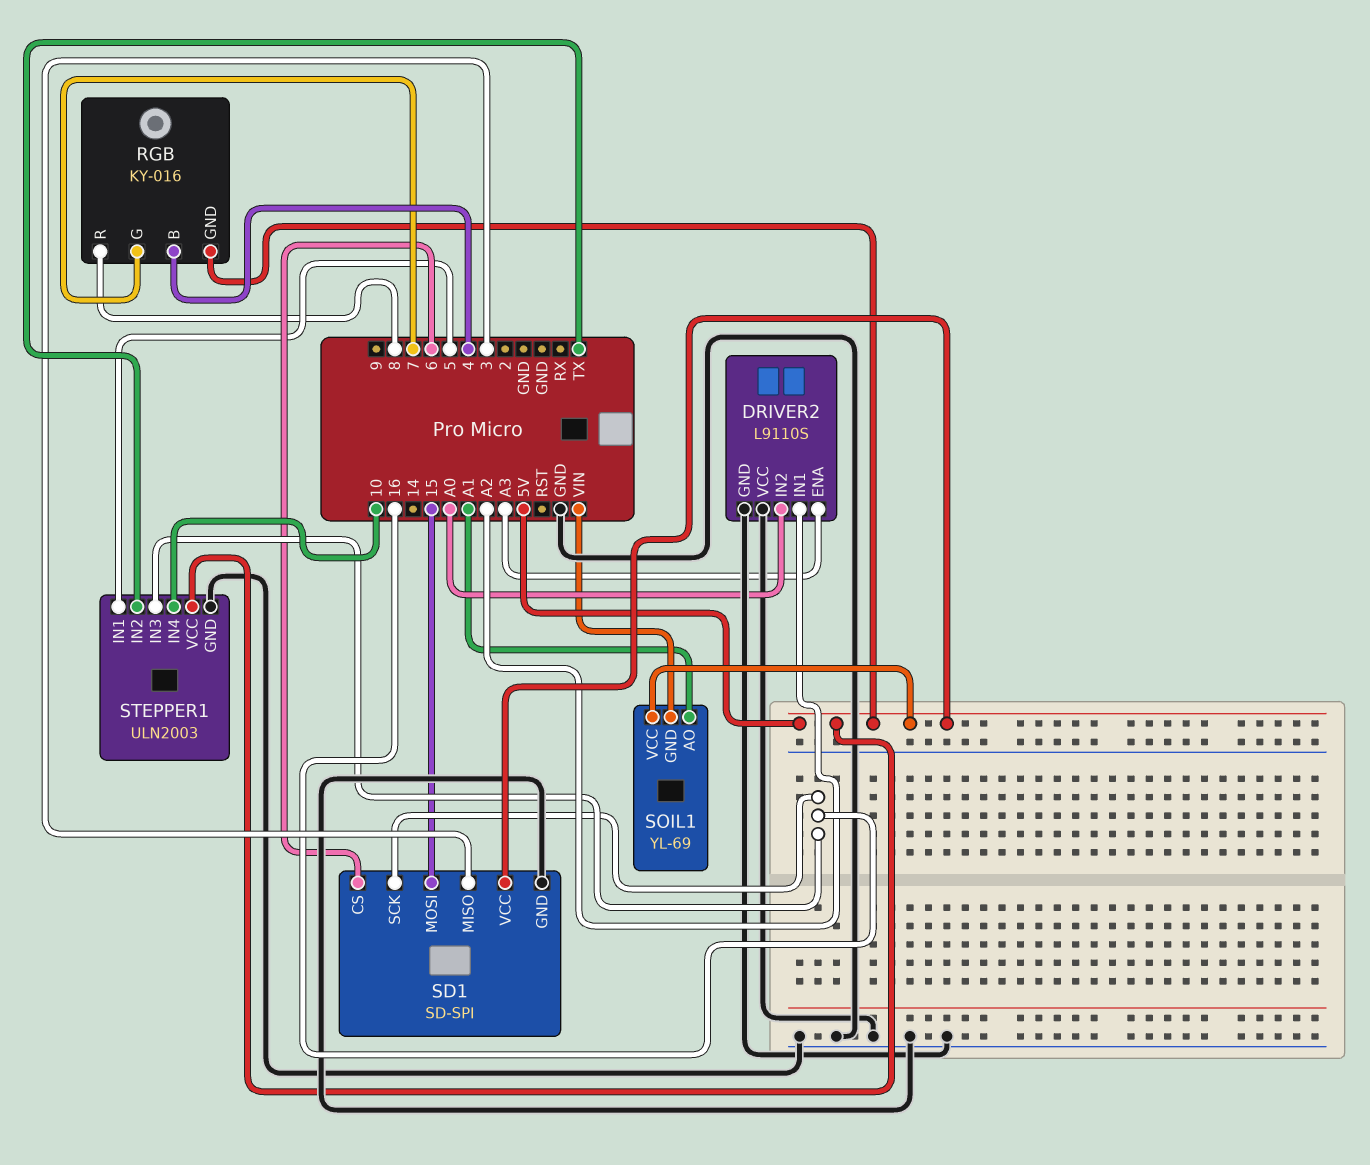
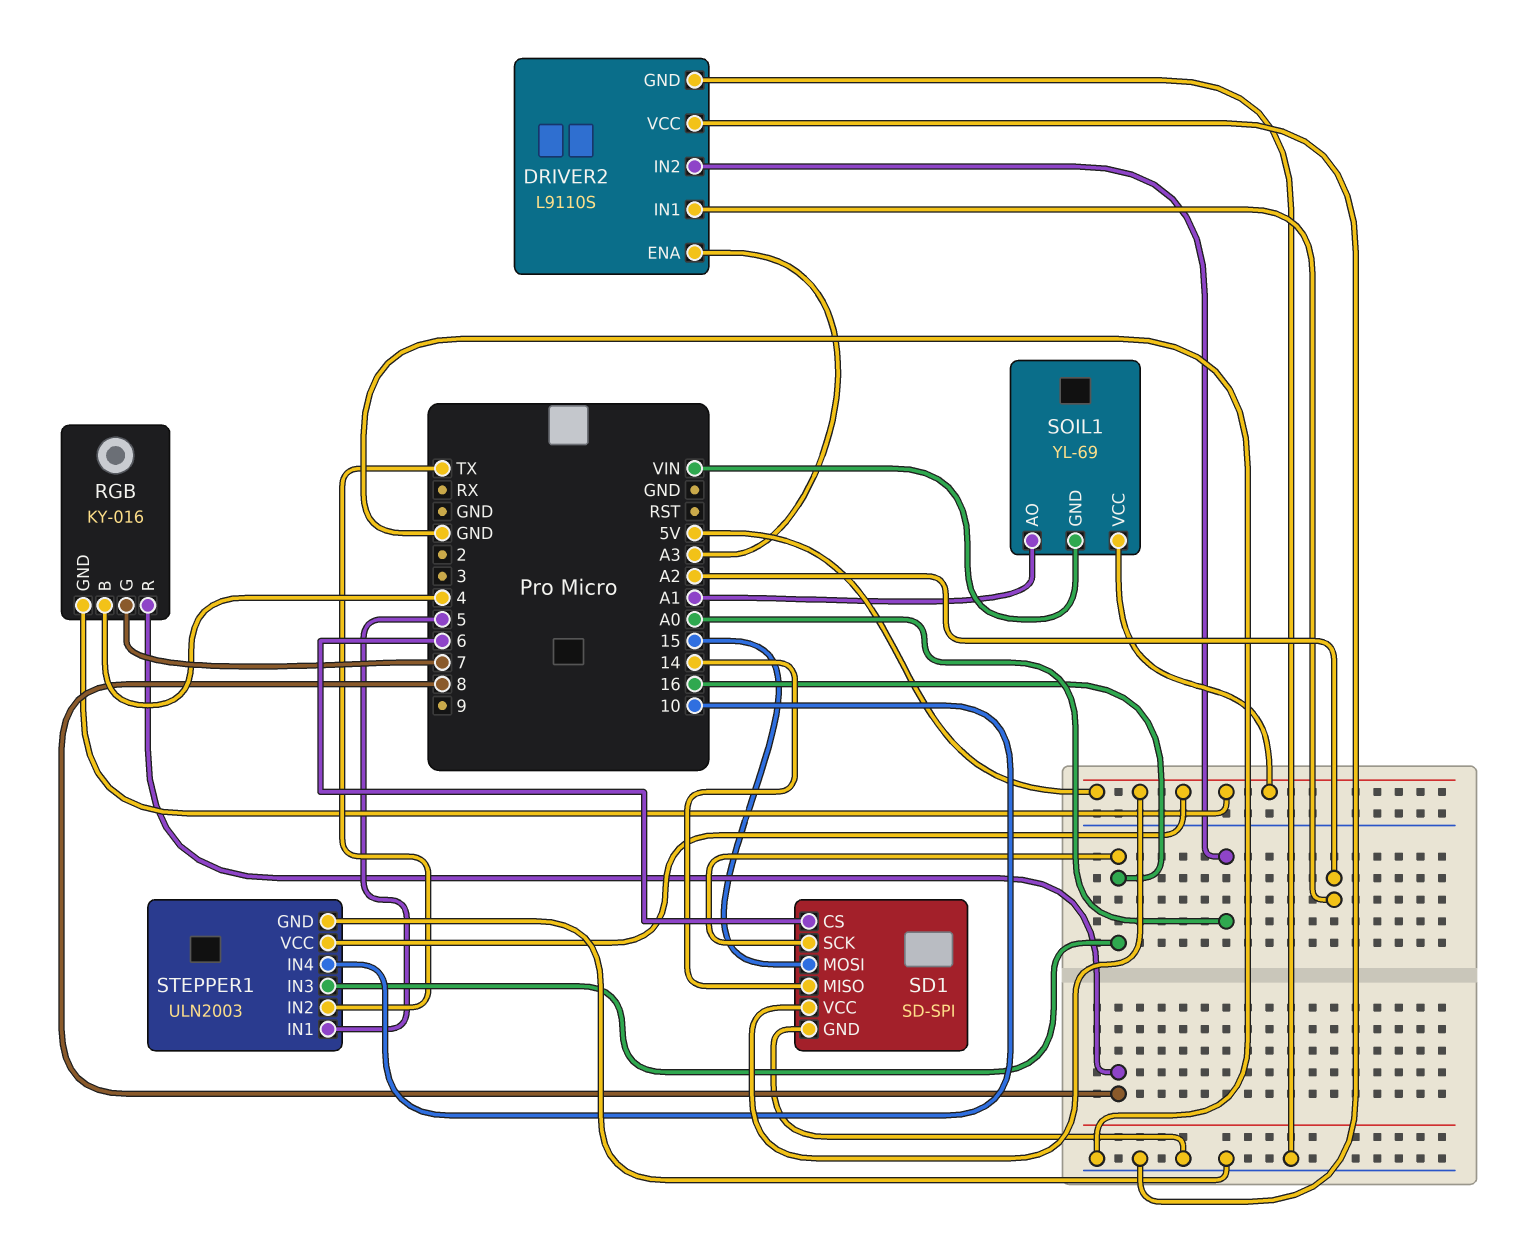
SD1 pin MISO: 3 -> 14

